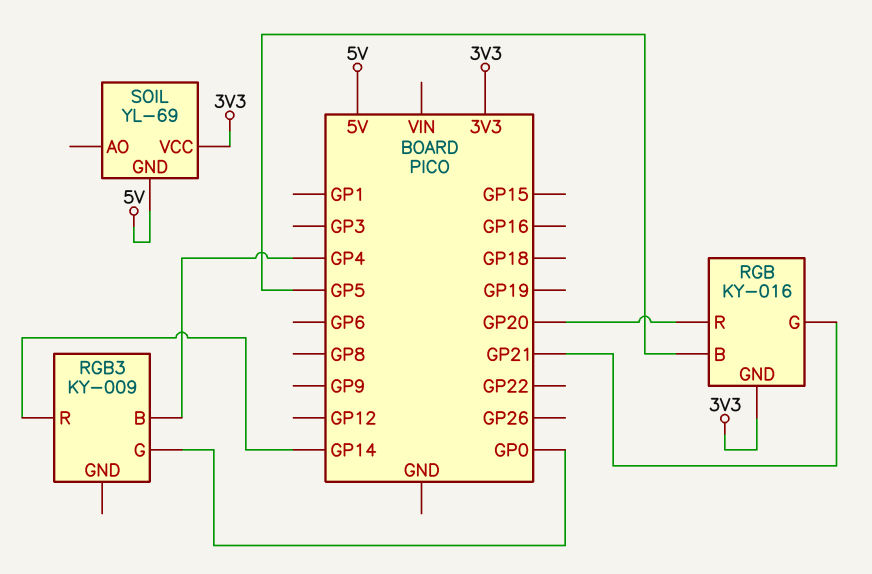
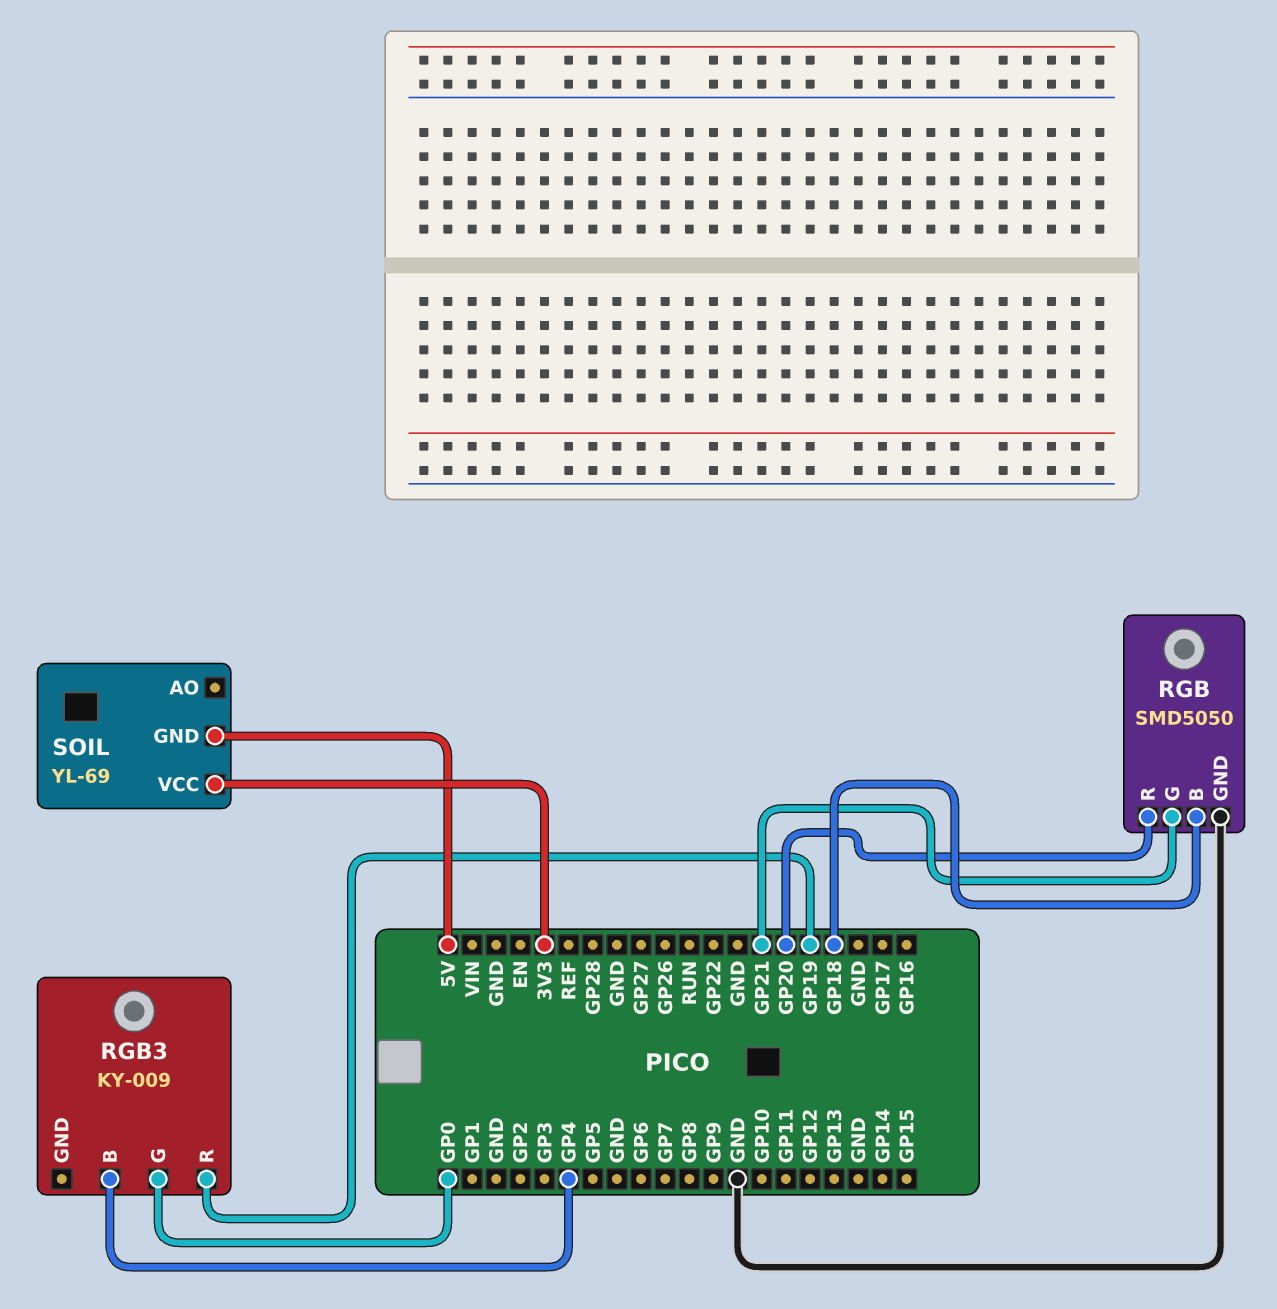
RGB: KY-016 -> SMD5050
RGB pin B: GP5 -> GP18
RGB pin GND: 3V3 -> GND
RGB3 pin R: GP14 -> GP19

